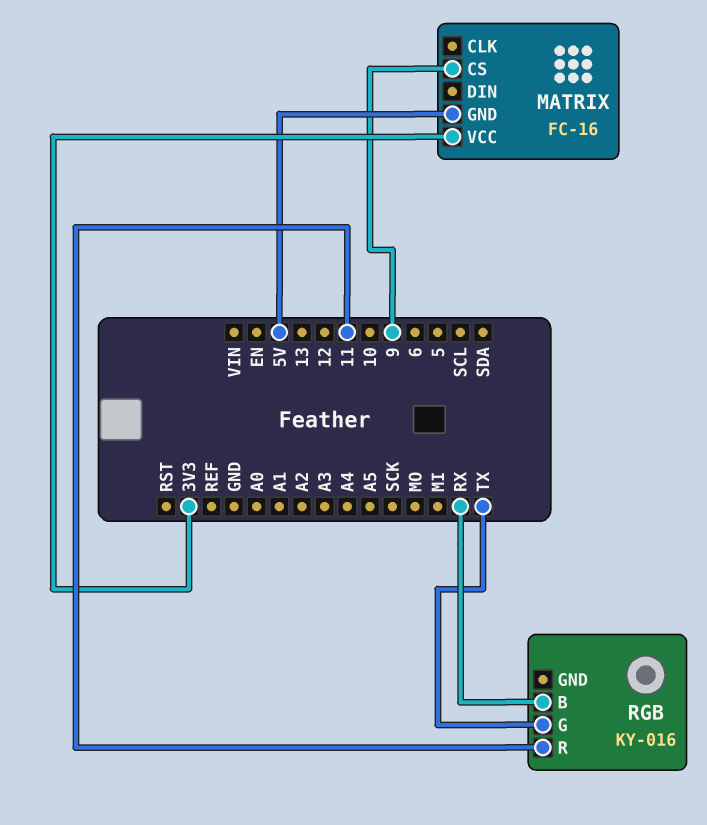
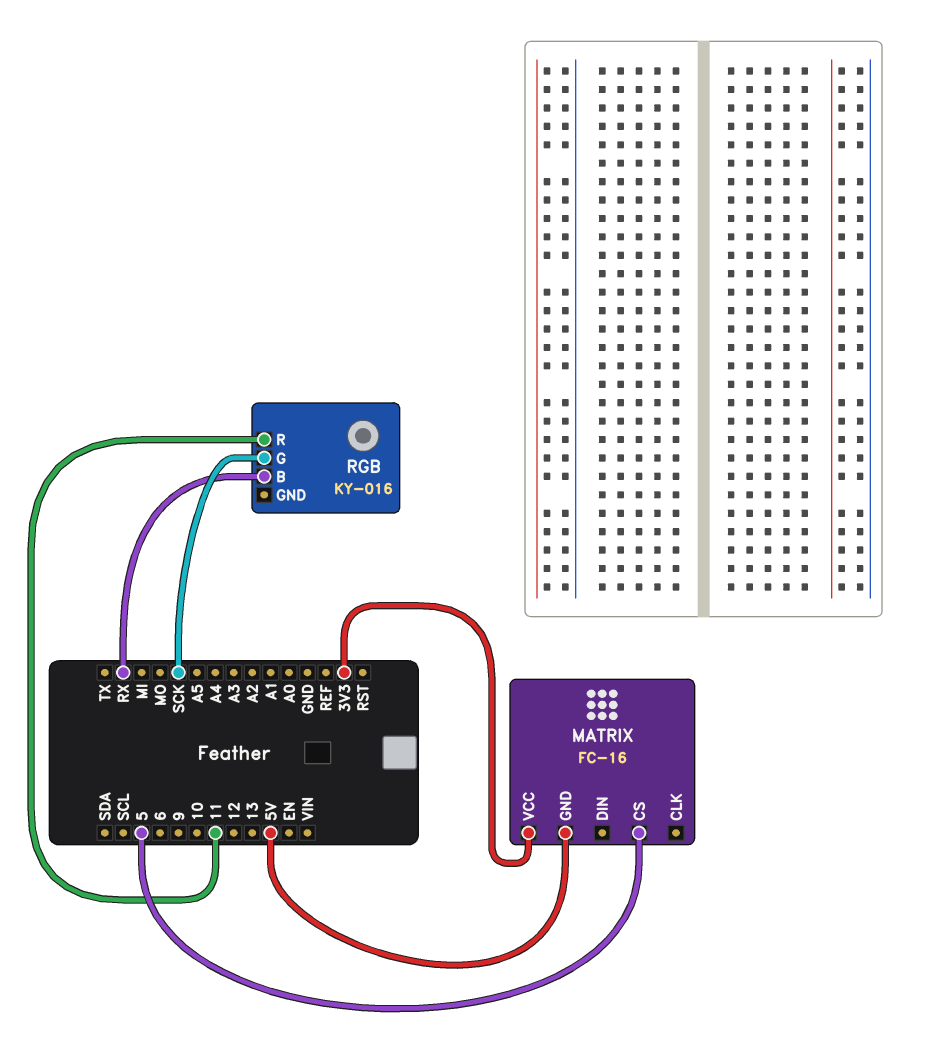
MATRIX pin CS: 9 -> 5
RGB pin G: TX -> SCK

